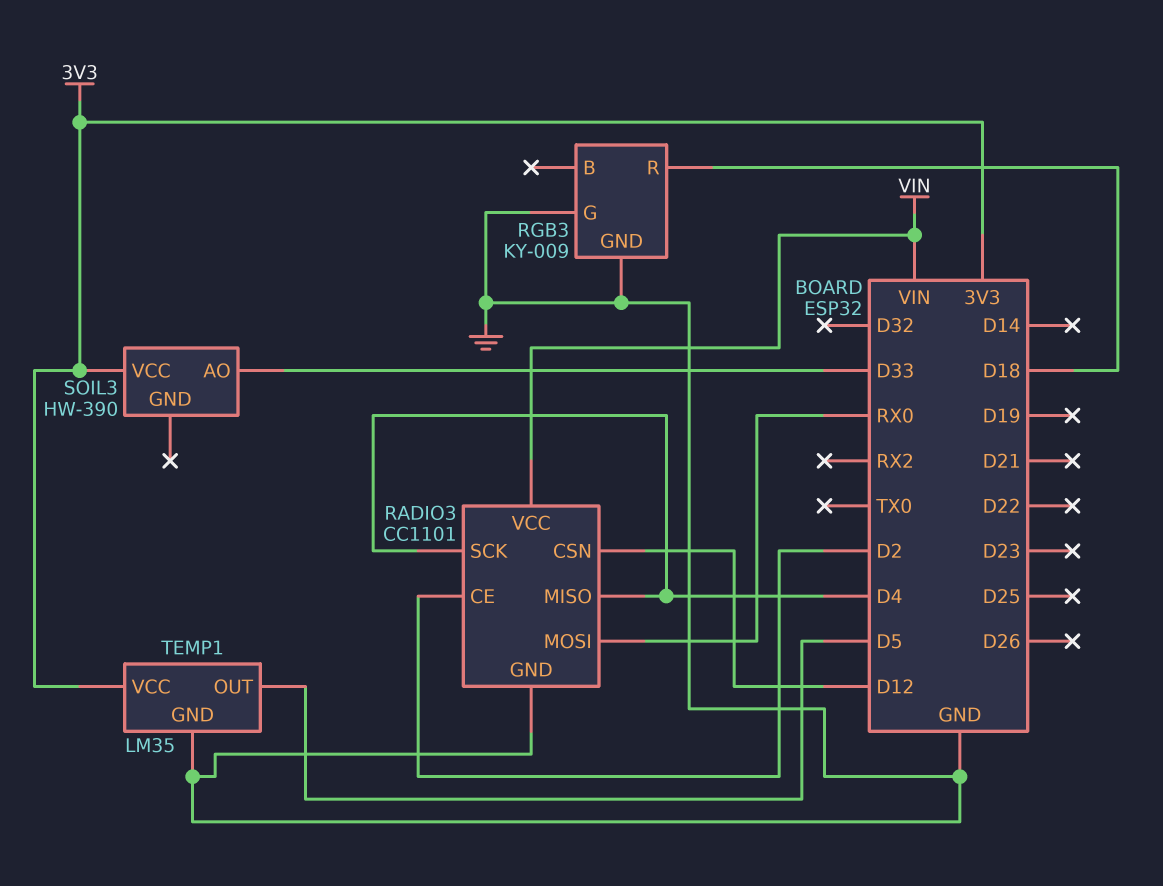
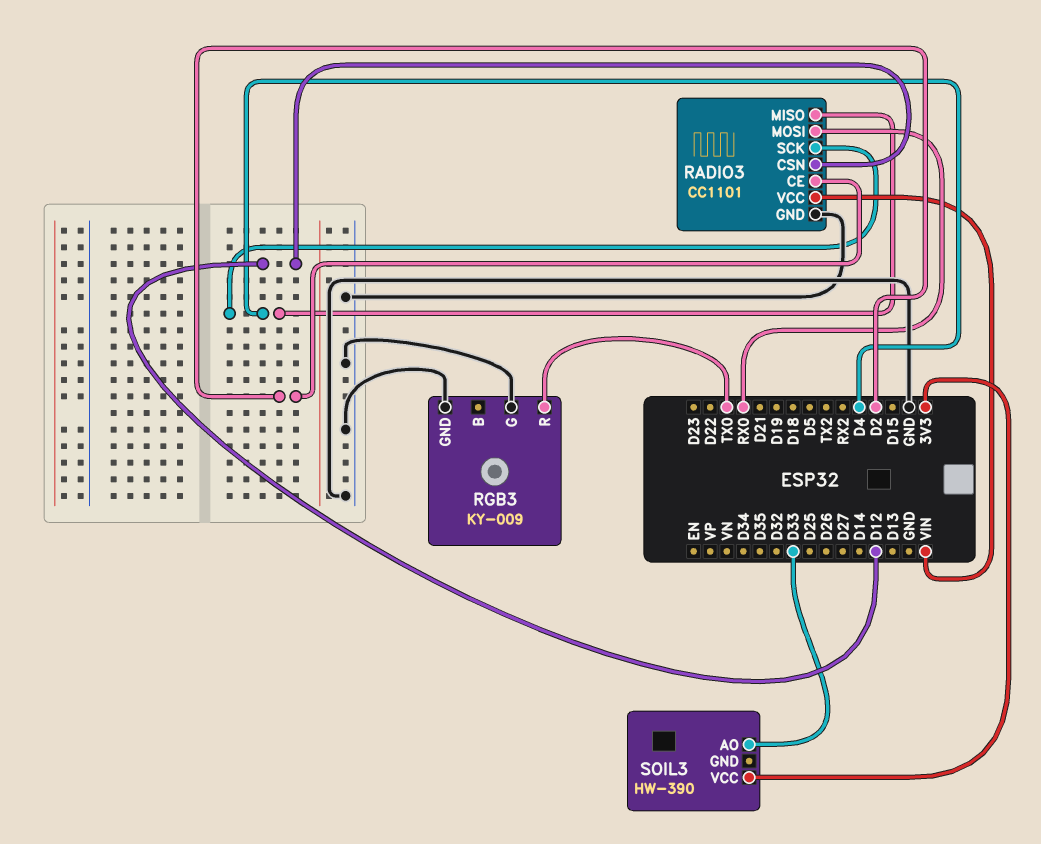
RGB3 pin R: D18 -> TX0
TEMP1: LM35 -> none
TEMP1 pin GND: GND -> none
TEMP1 pin OUT: D5 -> none
TEMP1 pin VCC: 3V3 -> none

